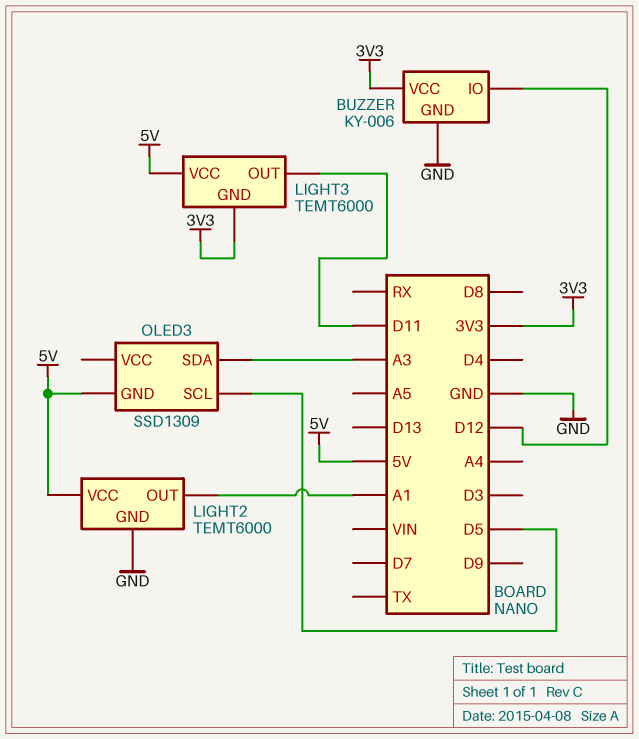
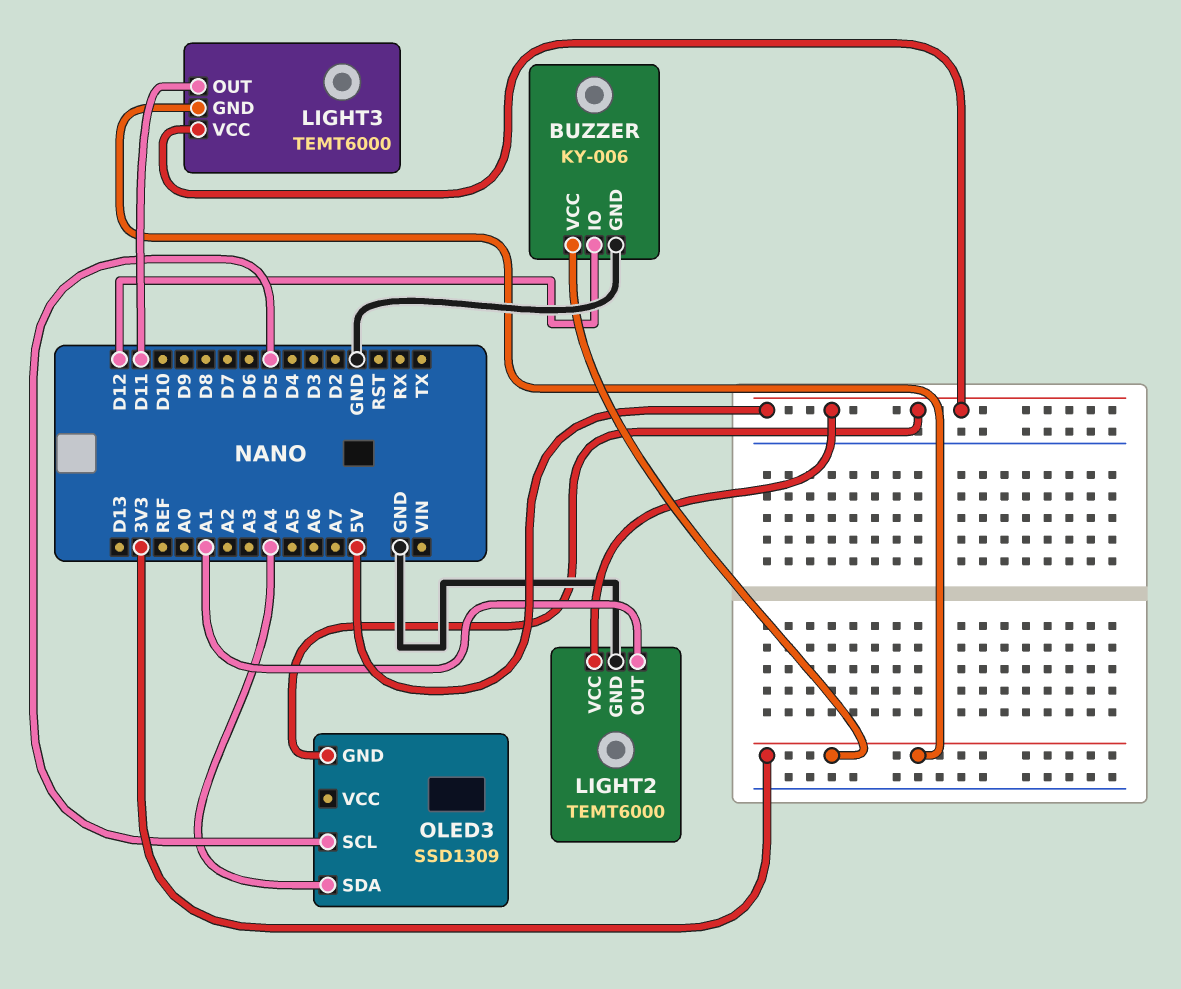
OLED3 pin SDA: A3 -> A4

